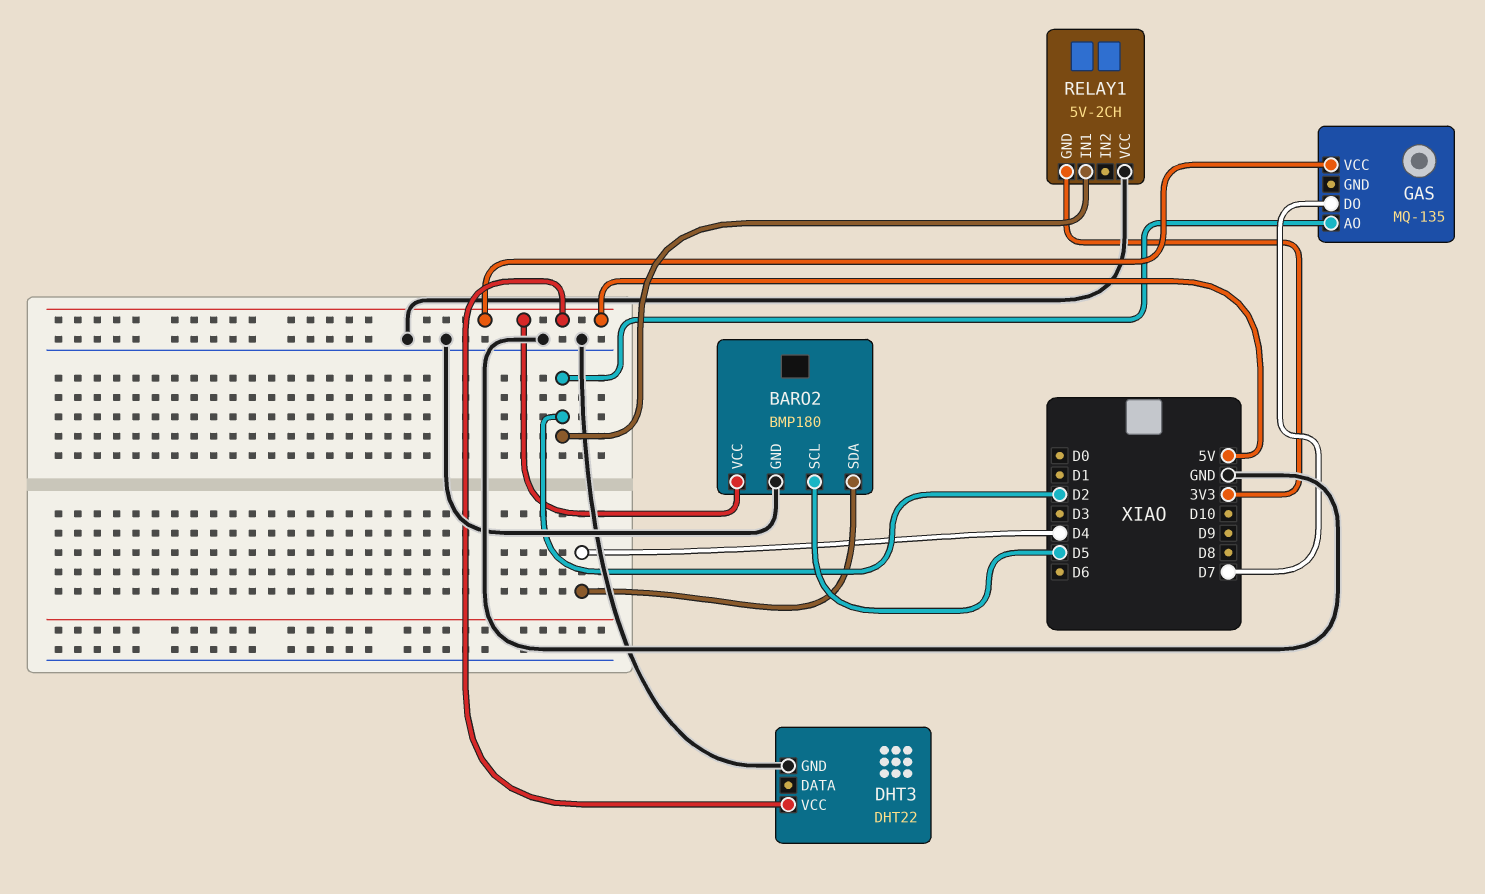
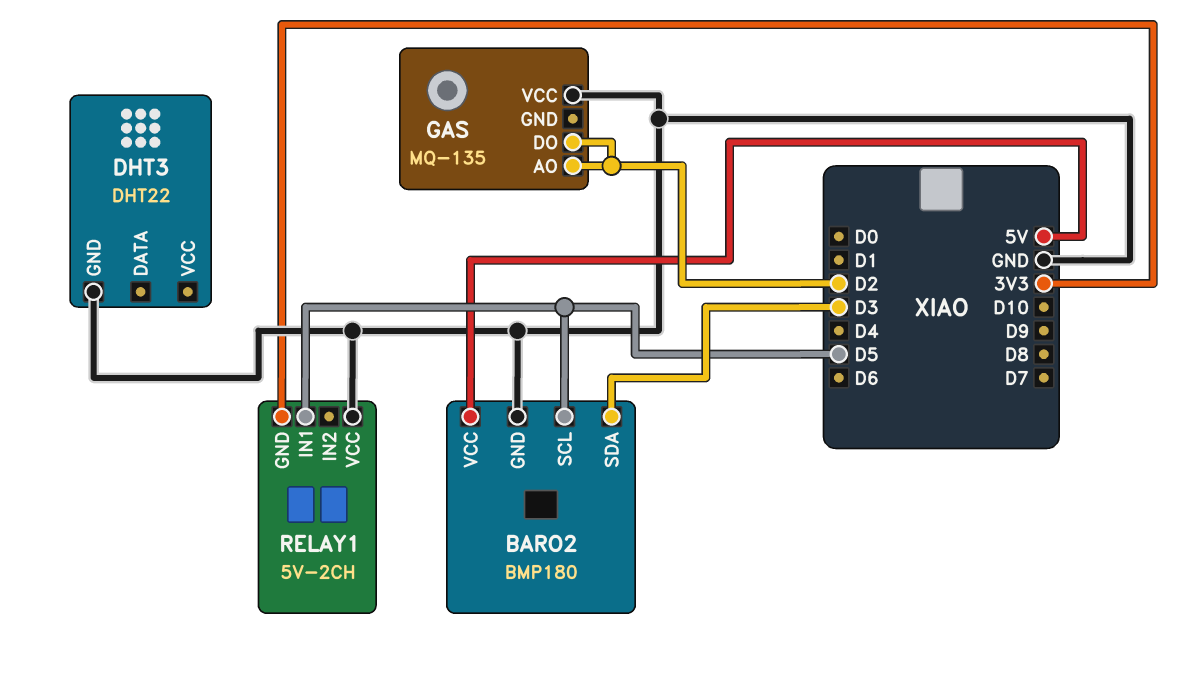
BARO2 pin SDA: D4 -> D3
DHT3 pin VCC: 5V -> none
GAS pin DO: D7 -> D2
GAS pin VCC: 5V -> GND
RELAY1 pin IN1: D2 -> D5

